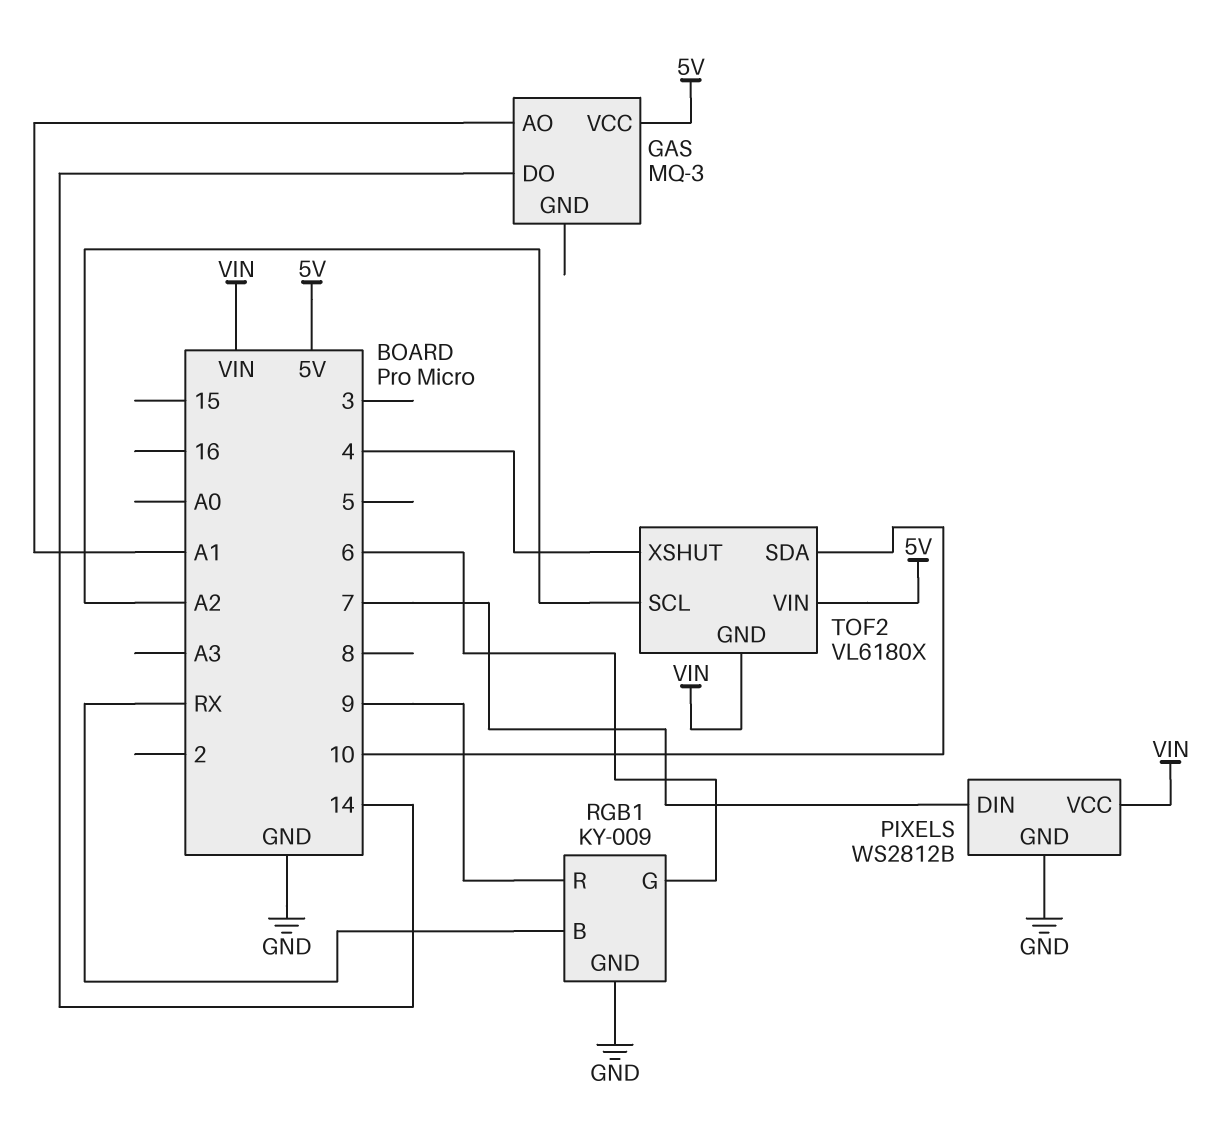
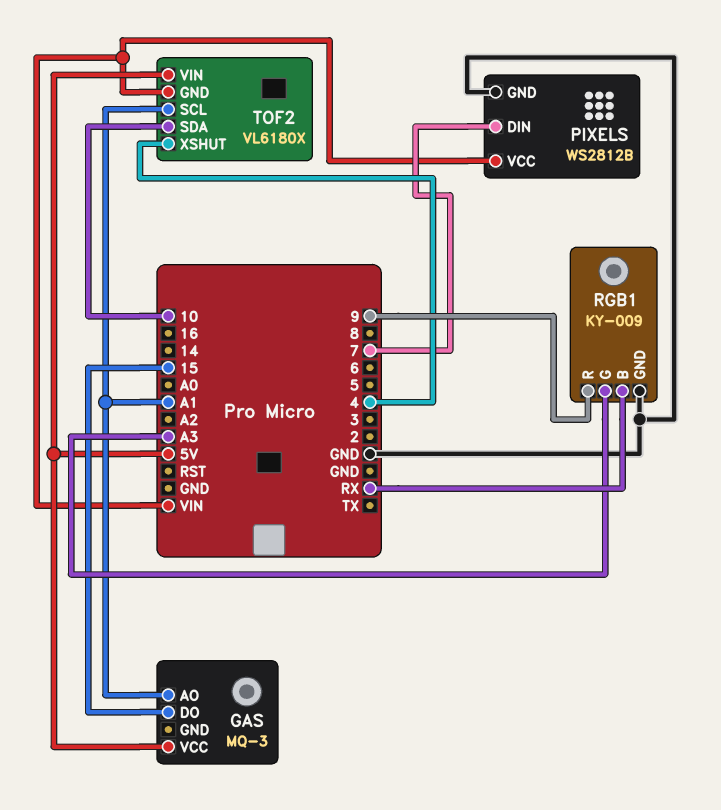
GAS pin DO: 14 -> 15
RGB1 pin G: 6 -> A3
TOF2 pin SCL: A2 -> A1

